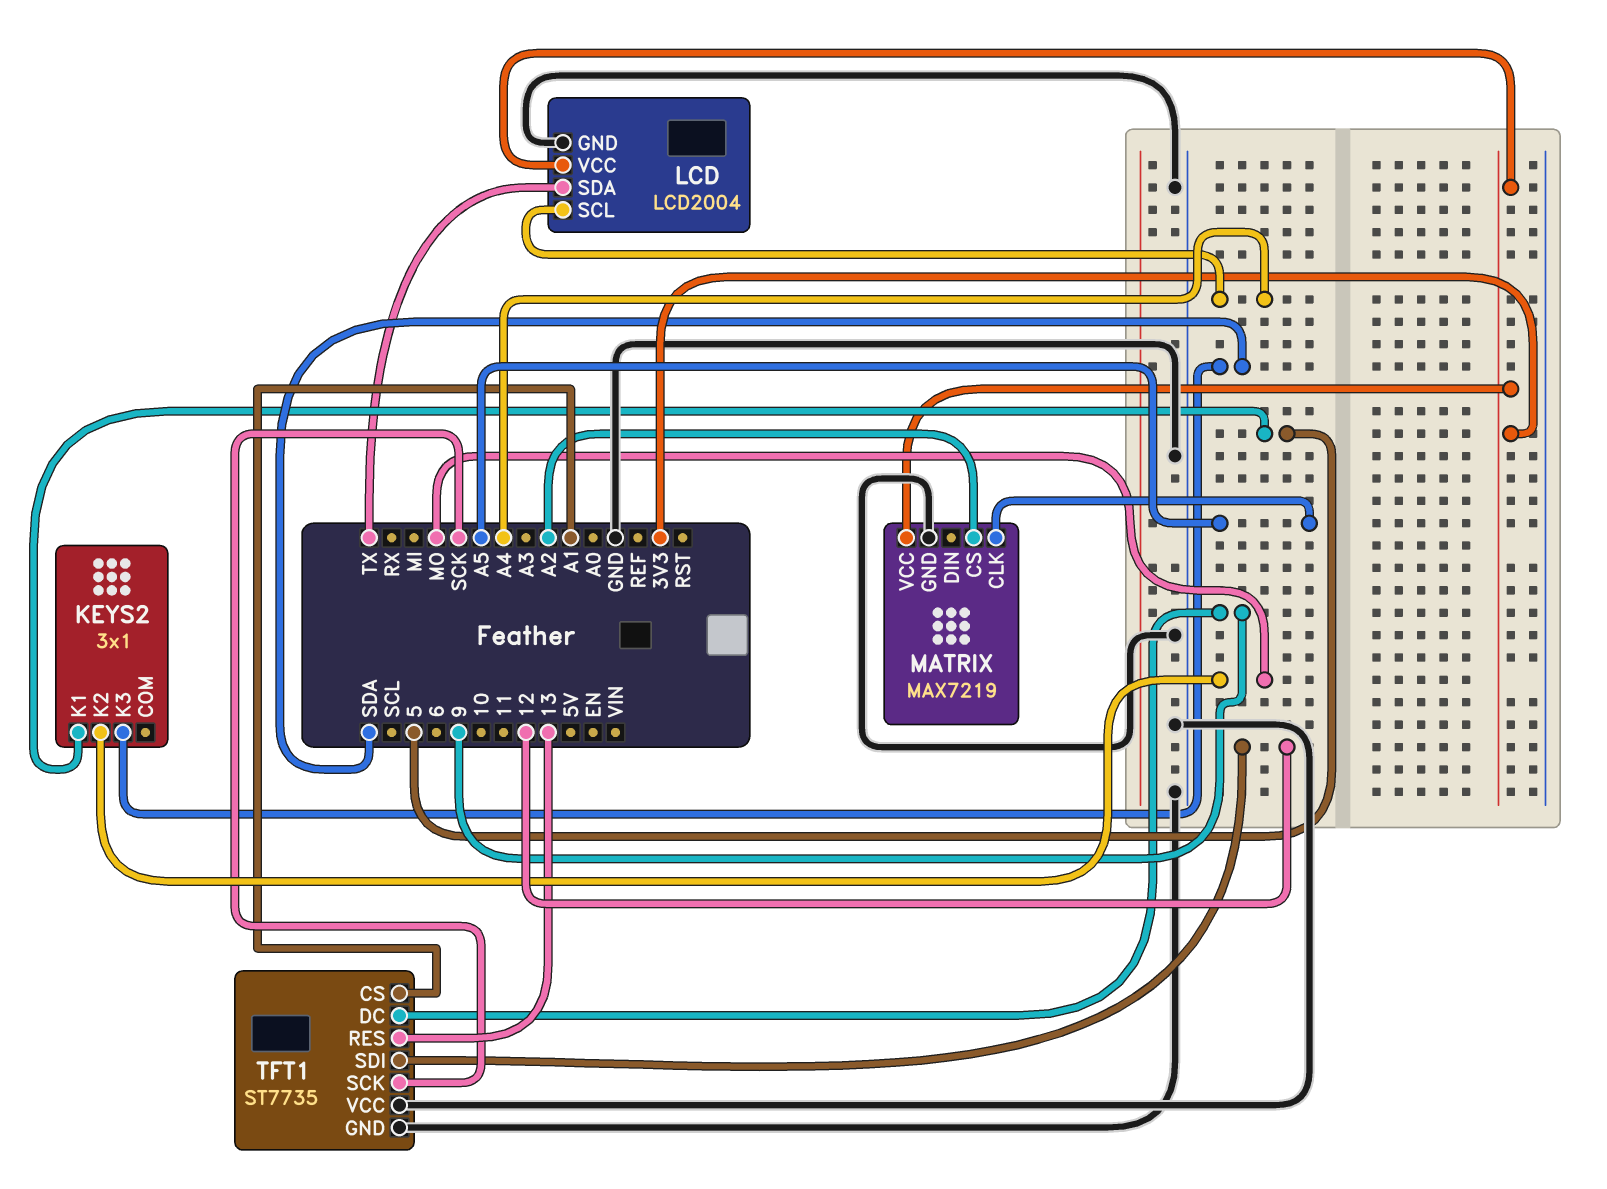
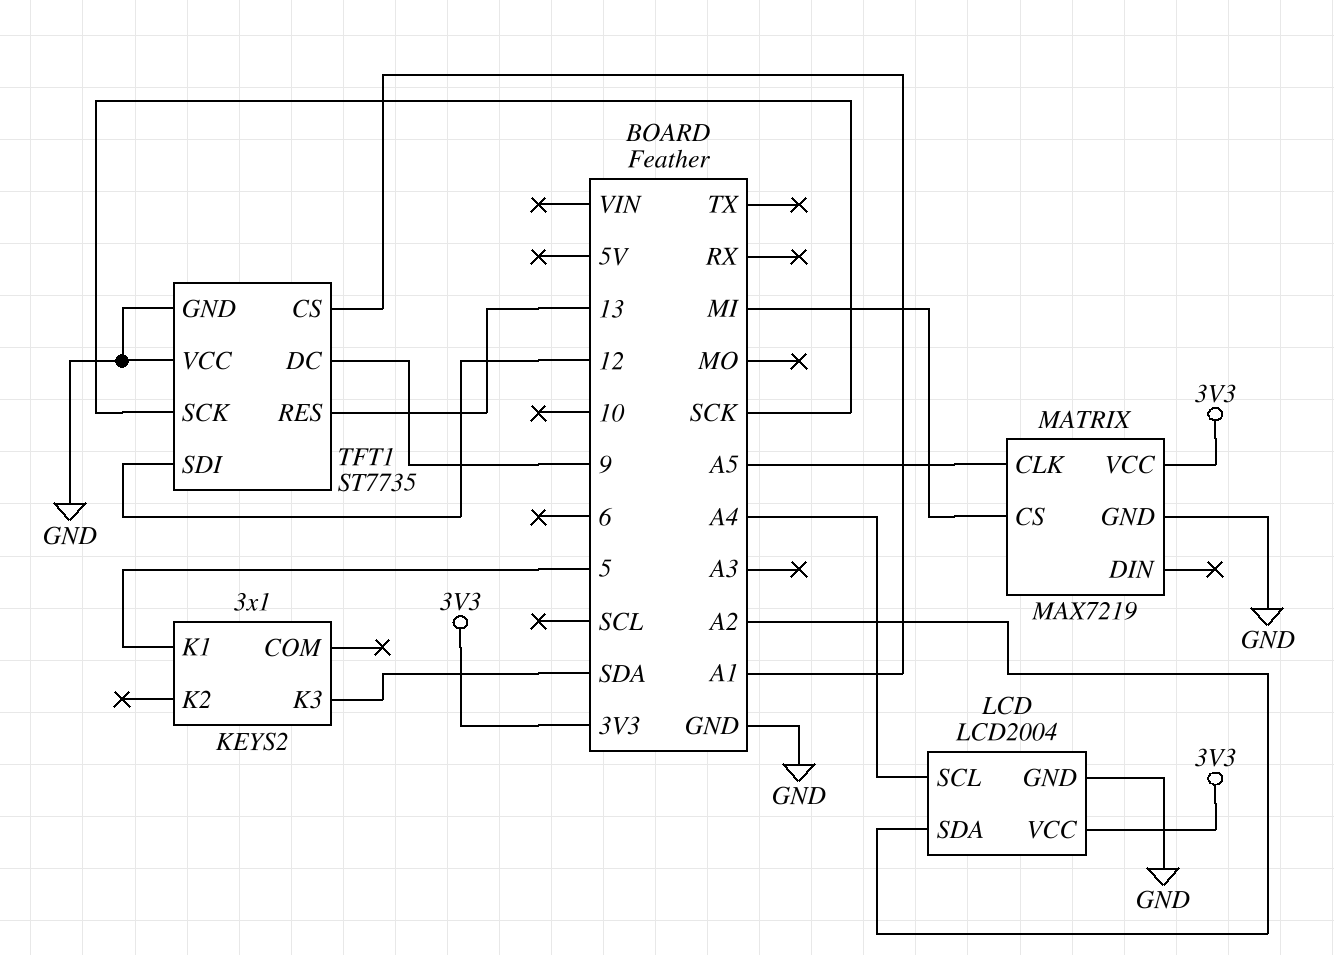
KEYS2 pin K2: MO -> none
LCD pin SDA: TX -> A2
MATRIX pin CS: A2 -> MI

